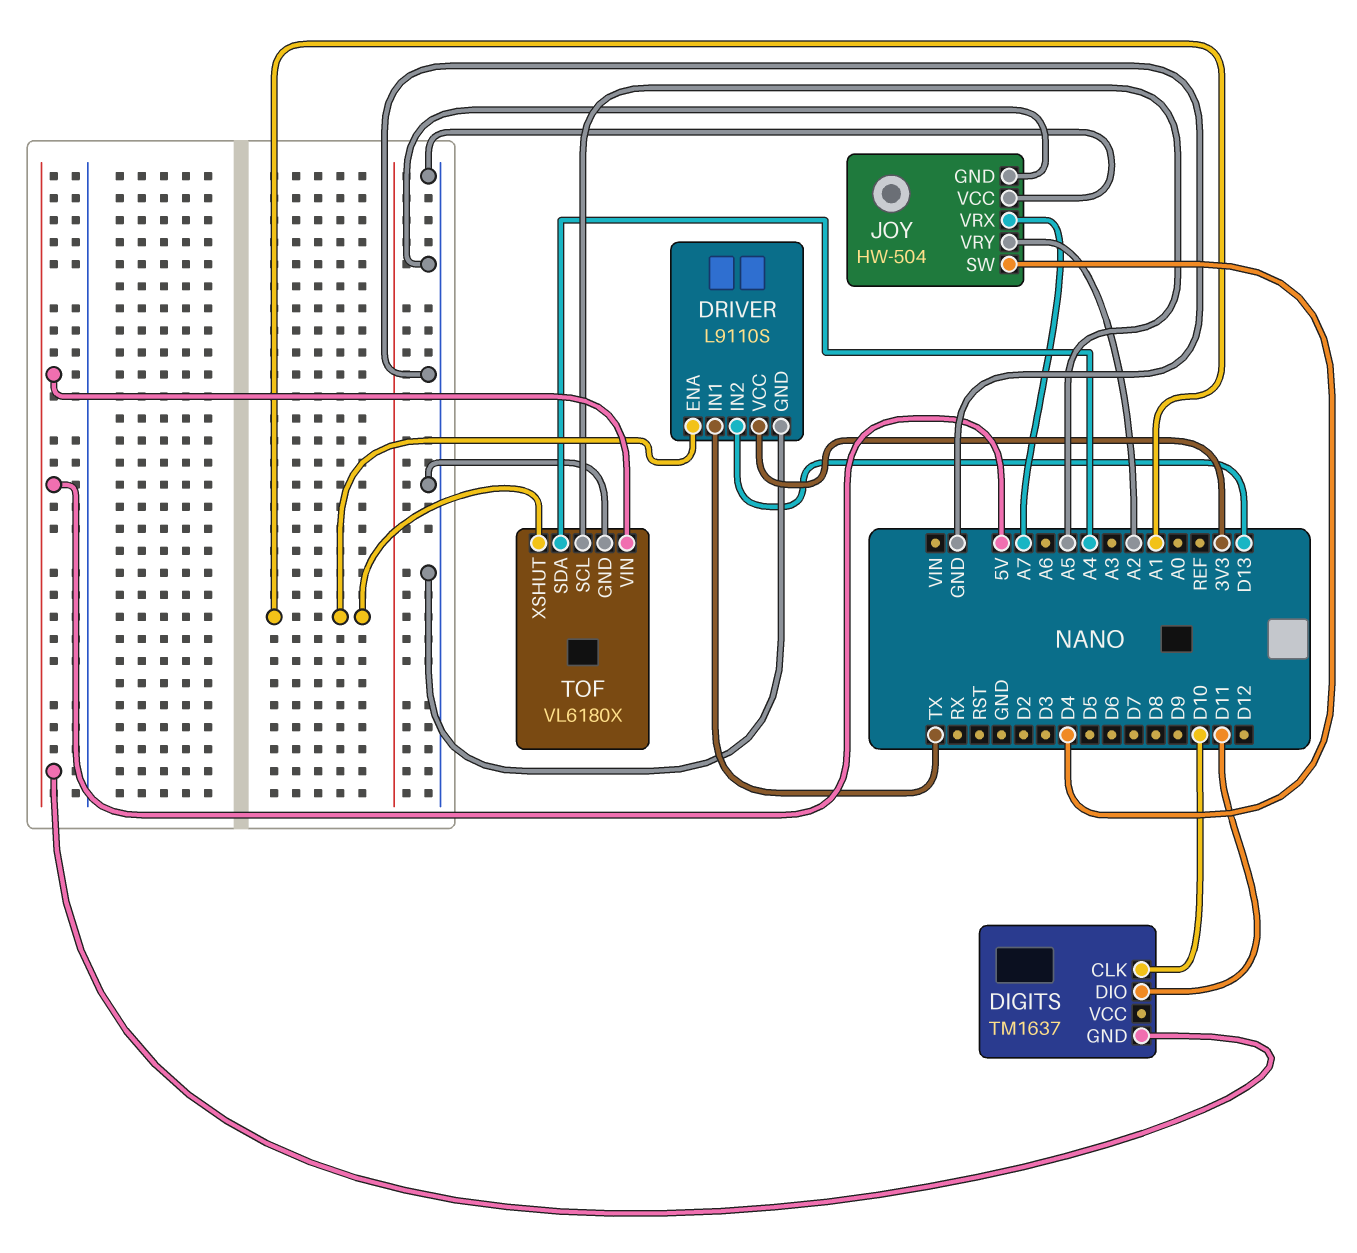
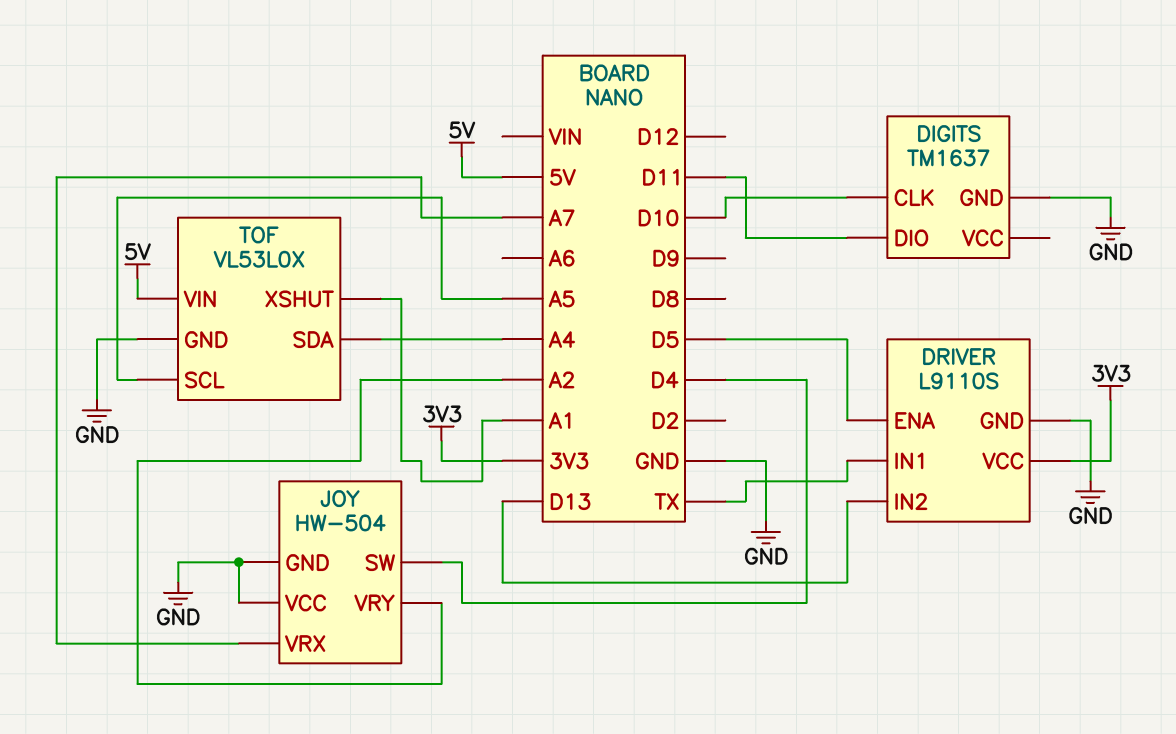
DIGITS pin GND: 5V -> GND
DRIVER pin ENA: A1 -> D5
TOF: VL6180X -> VL53L0X

